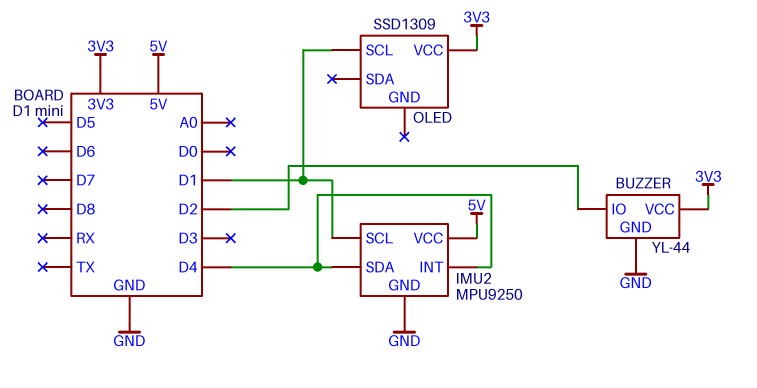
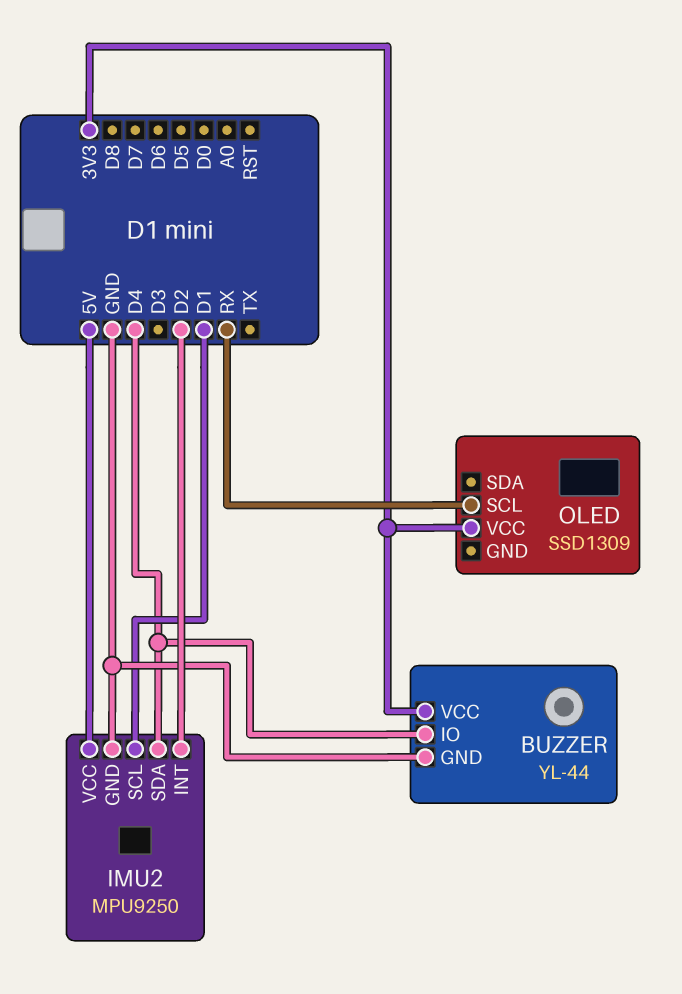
BUZZER pin IO: D2 -> D4
IMU2 pin INT: D4 -> D2
OLED pin SCL: D1 -> RX

